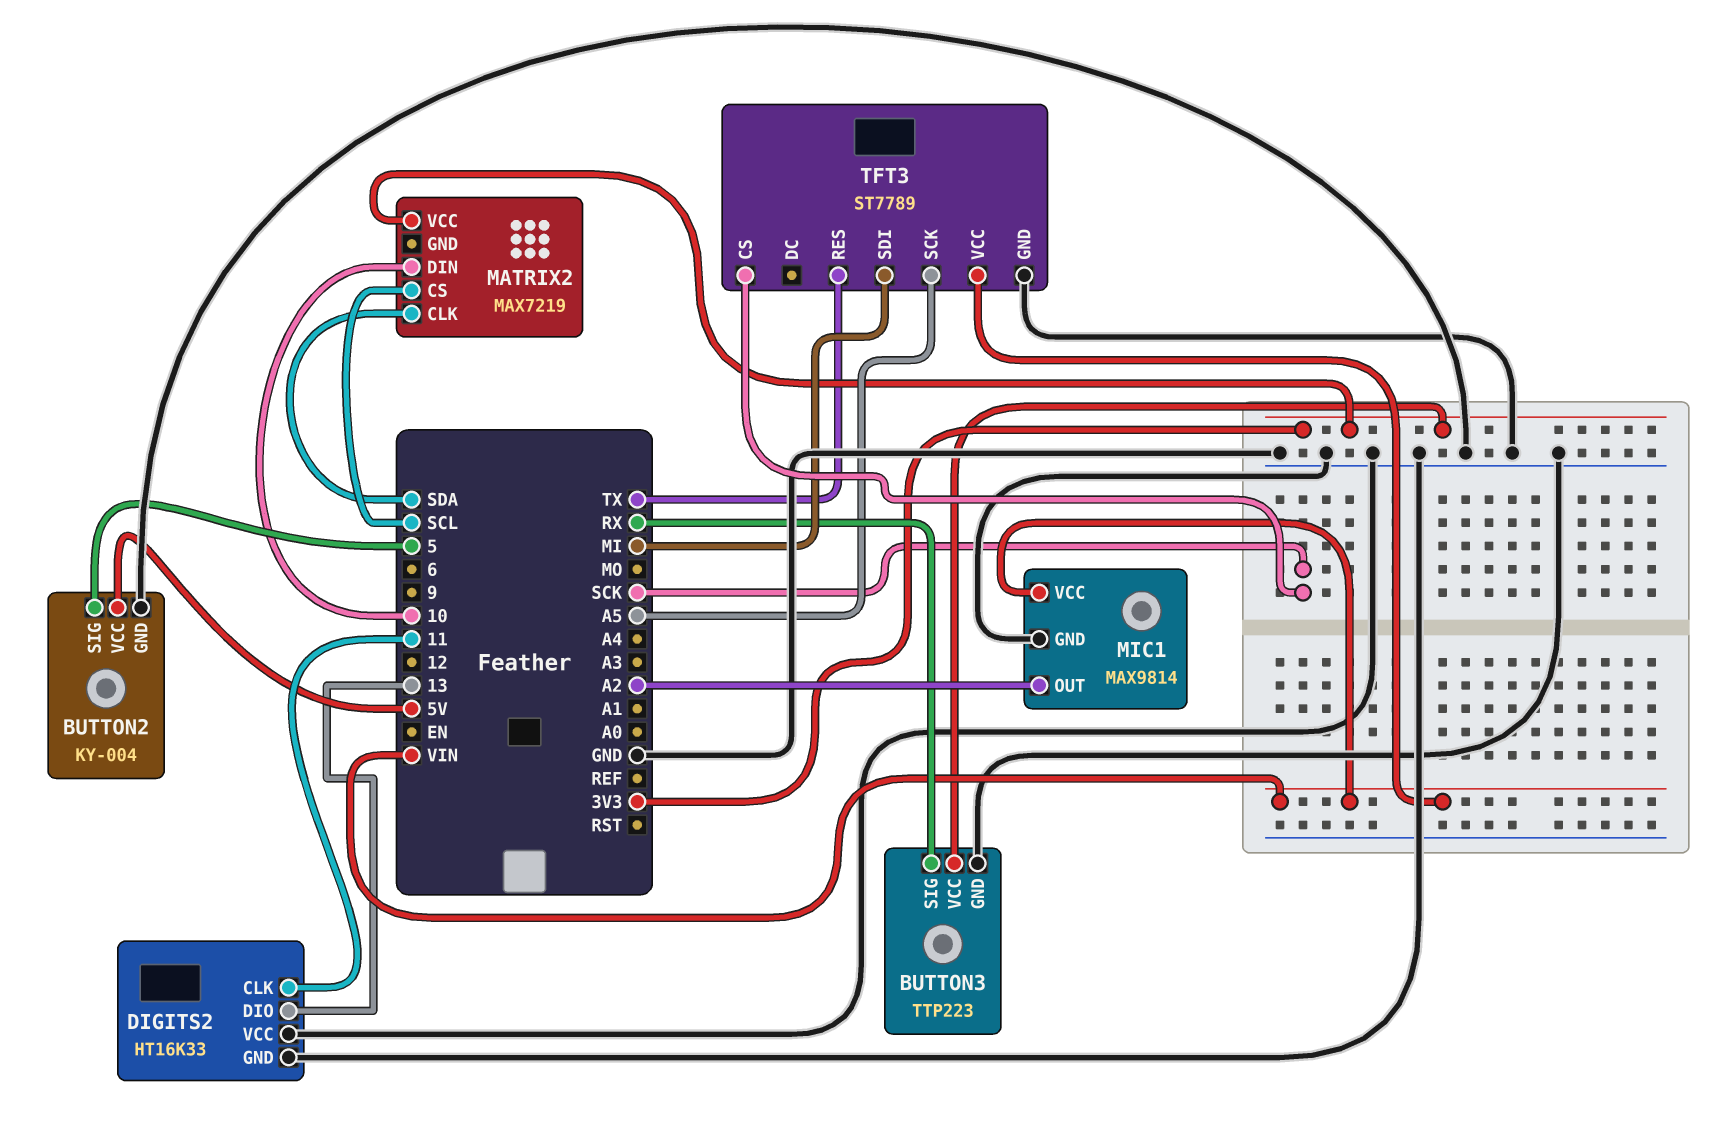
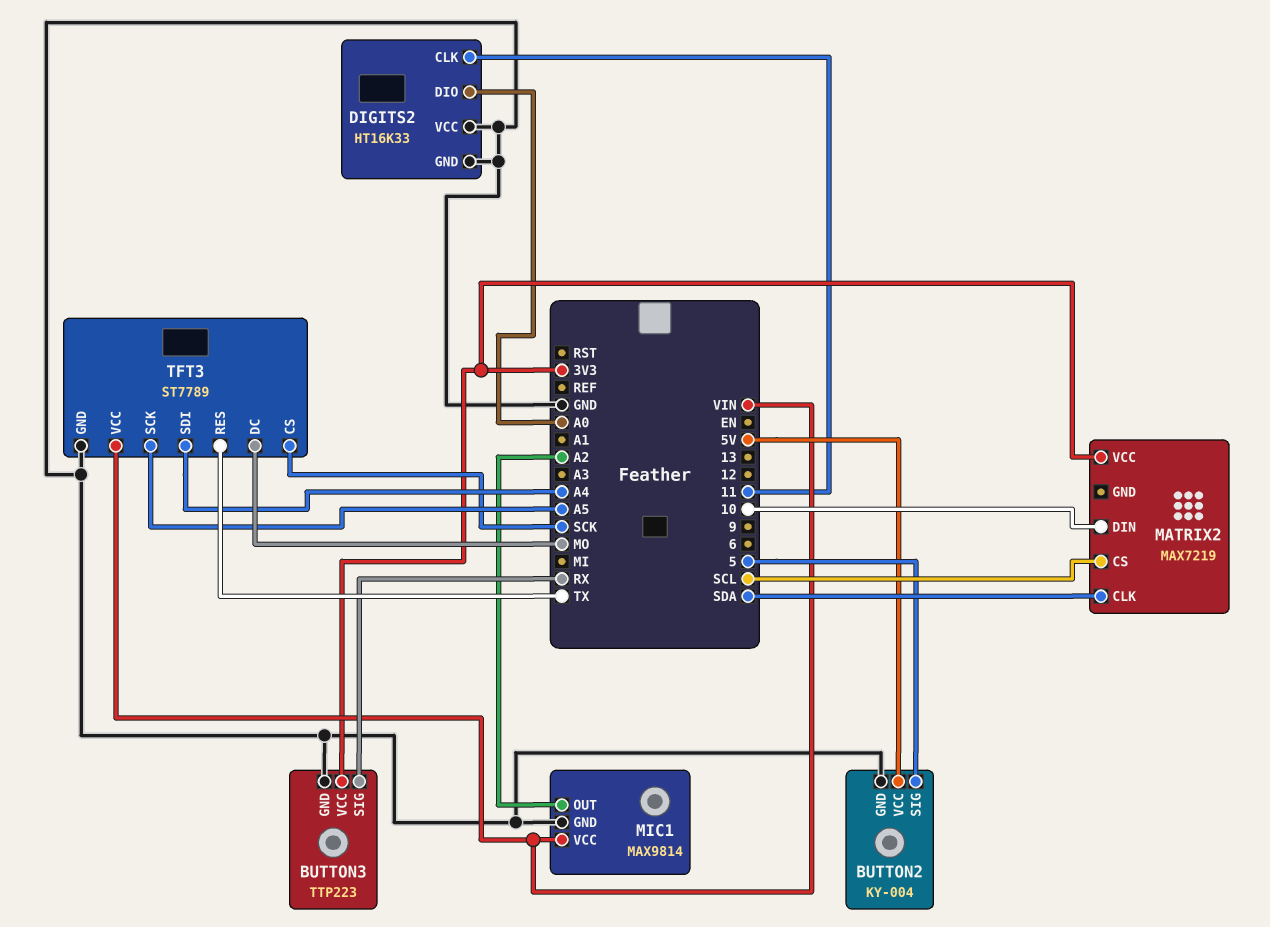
DIGITS2 pin DIO: 13 -> A0
TFT3 pin DC: none -> MO
TFT3 pin SDI: MI -> A4

